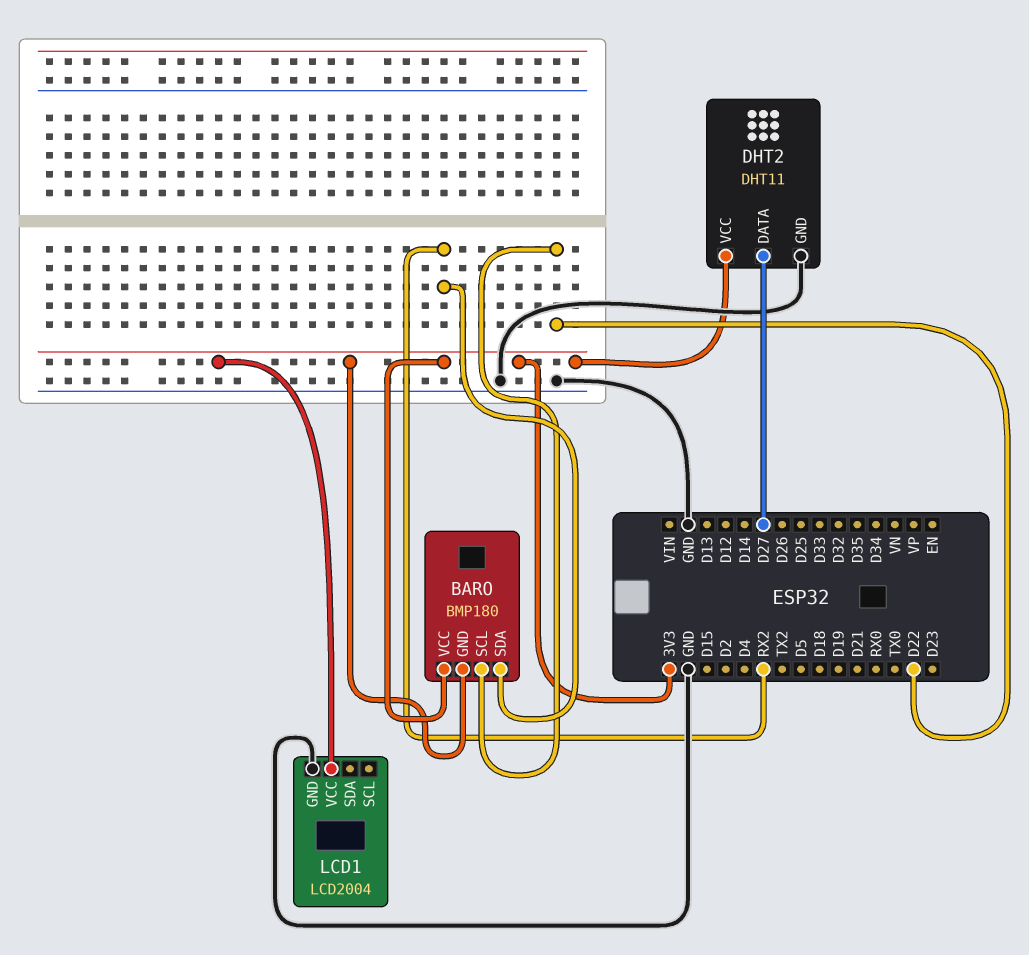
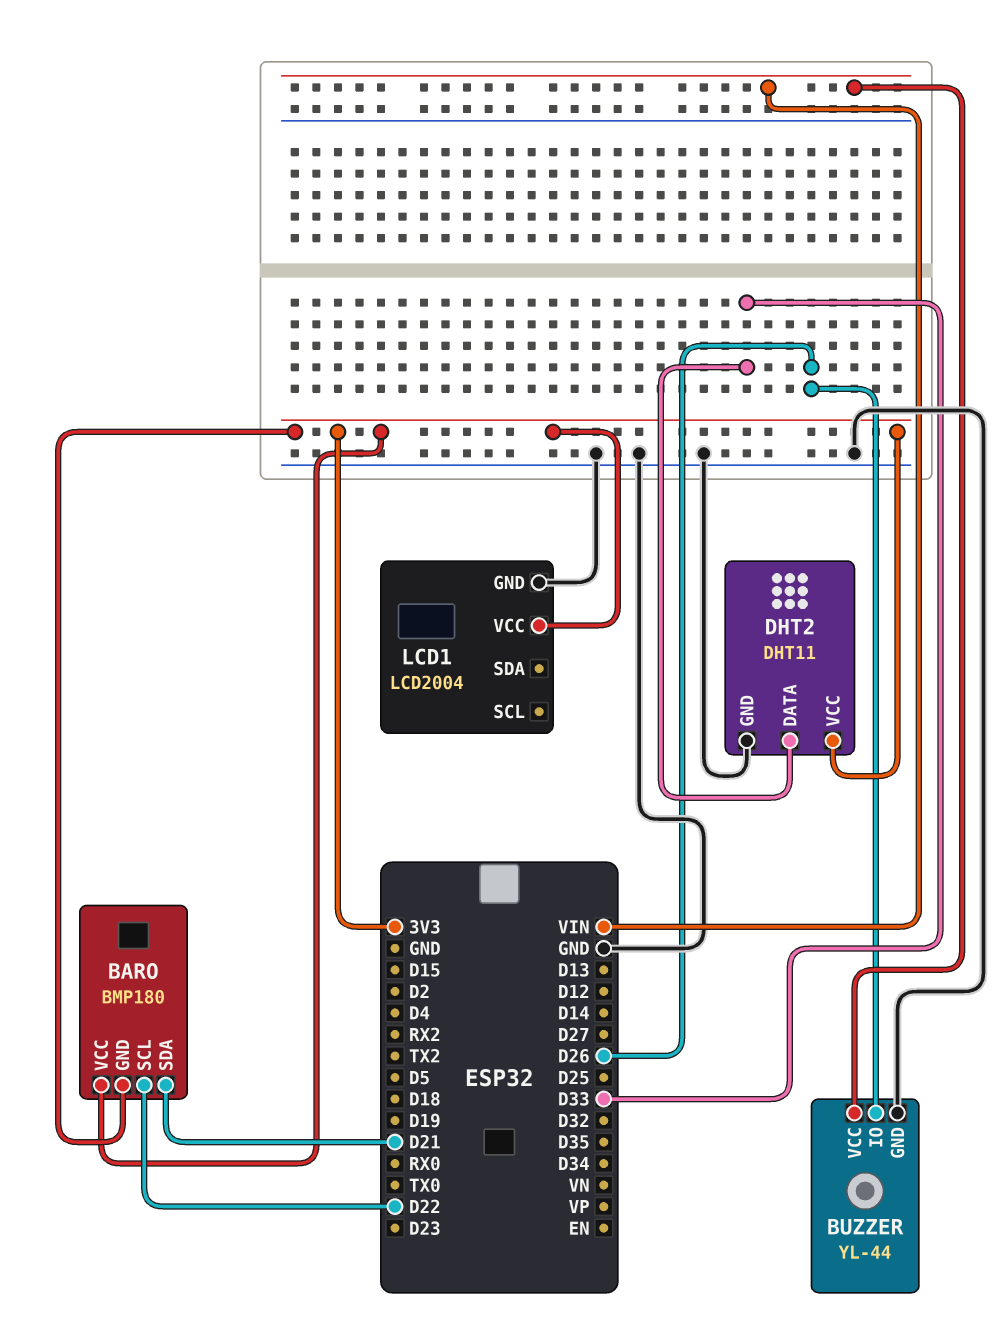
BARO pin SDA: RX2 -> D21
BUZZER: none -> YL-44
BUZZER pin GND: none -> GND
BUZZER pin IO: none -> D26
BUZZER pin VCC: none -> VIN
DHT2 pin DATA: D27 -> D33

